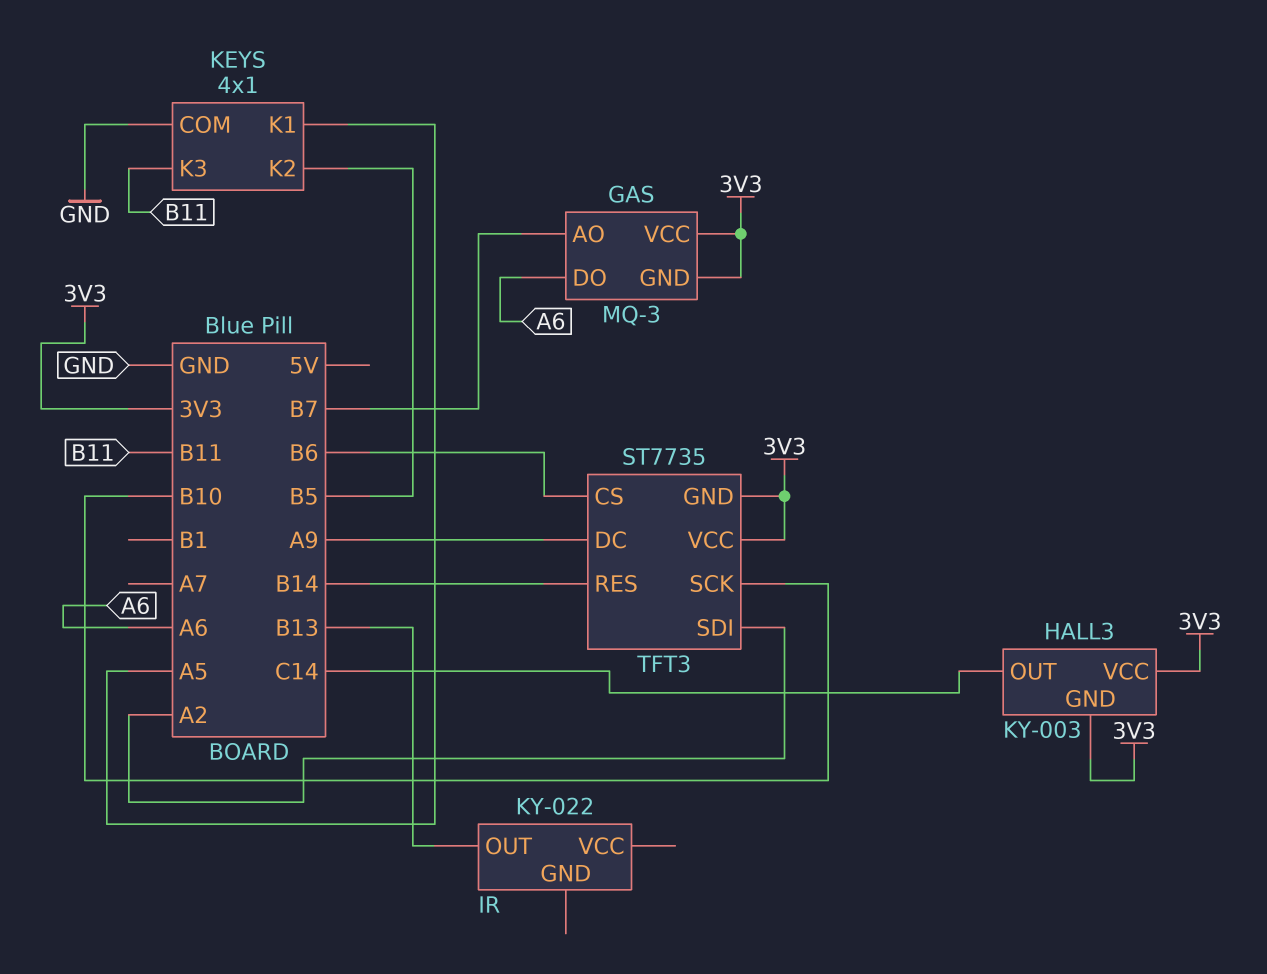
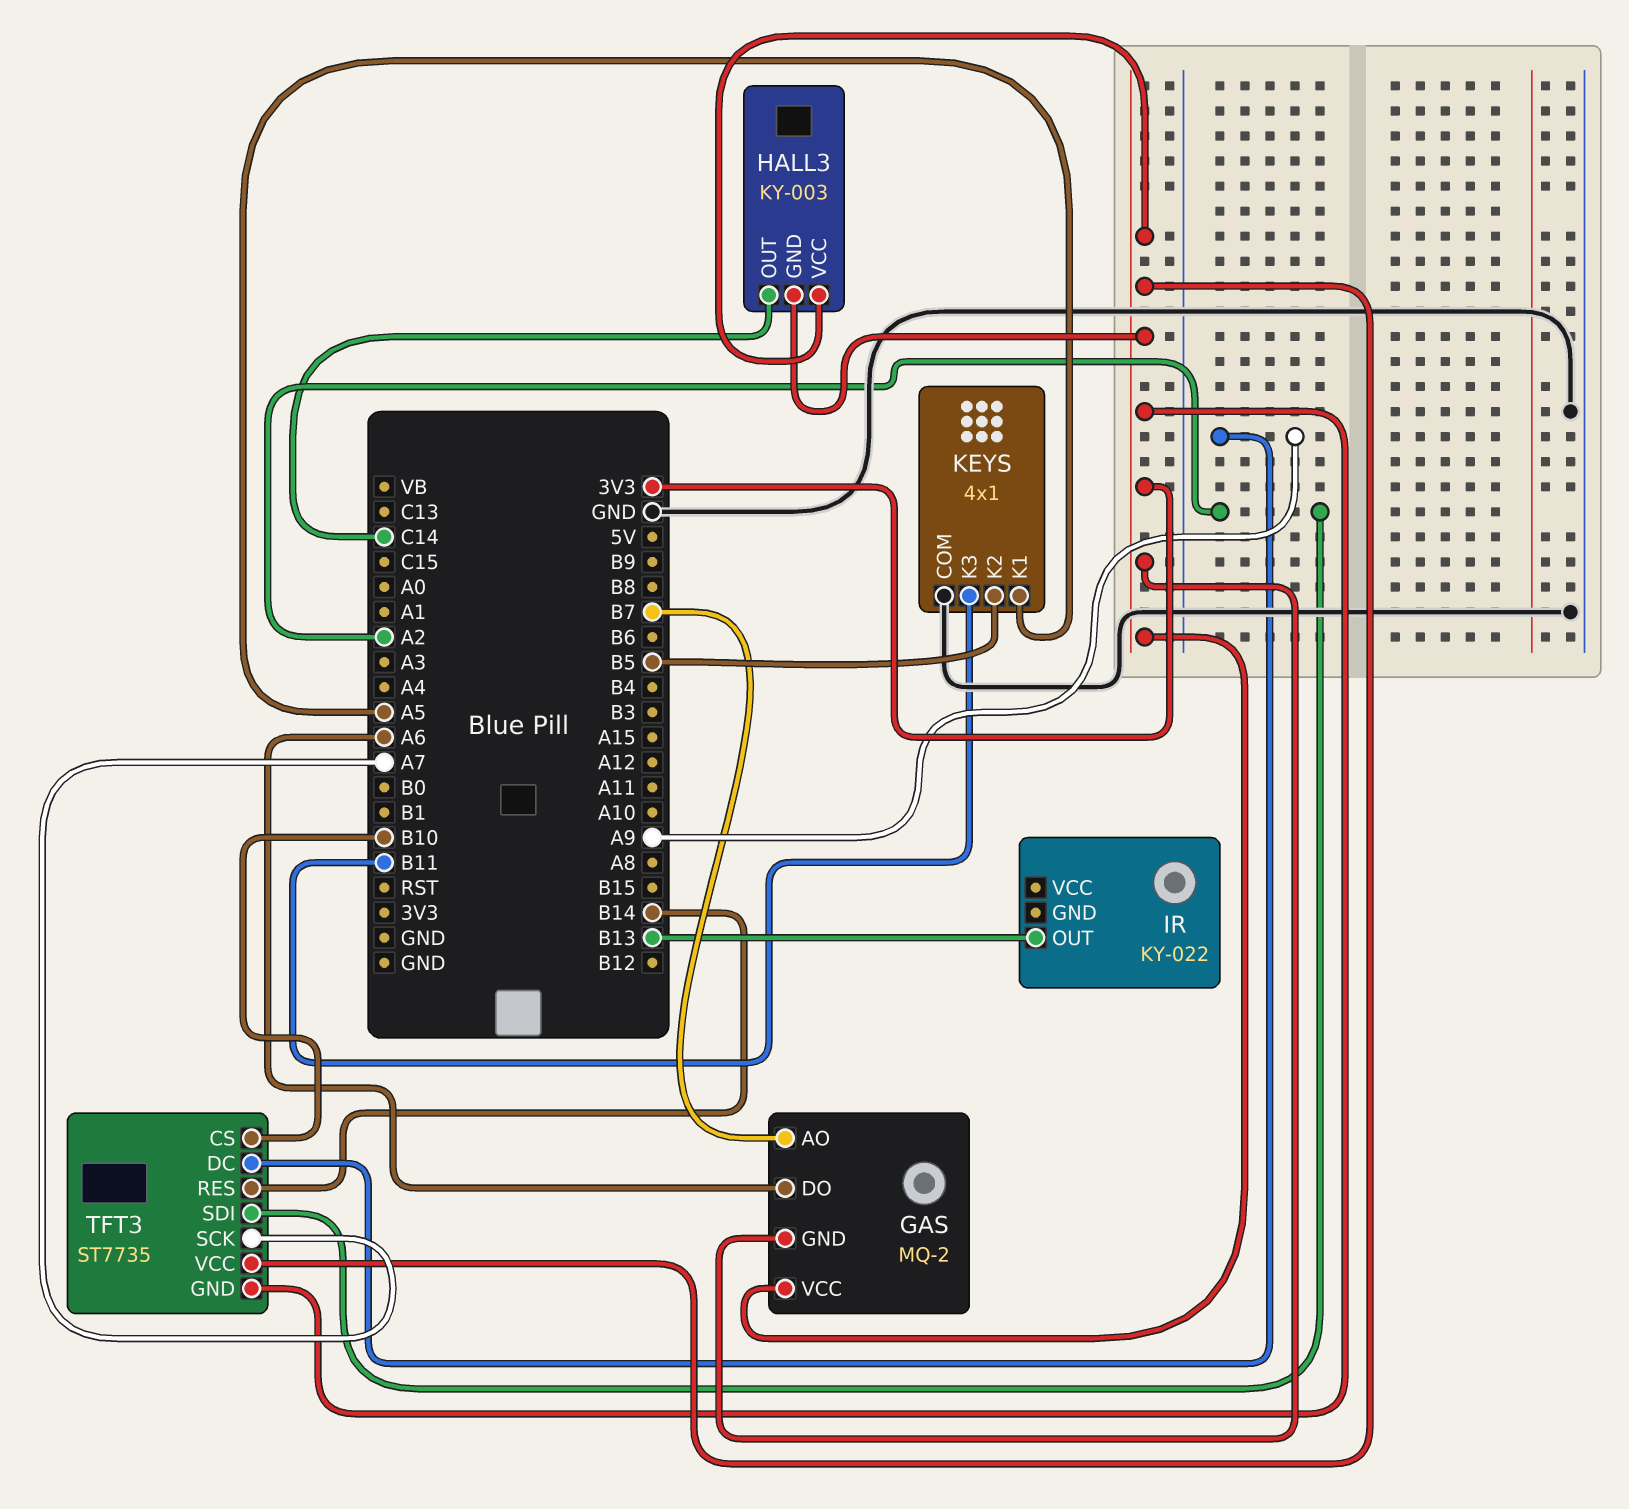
GAS: MQ-3 -> MQ-2
TFT3 pin CS: B6 -> B10
TFT3 pin SCK: B10 -> A7

